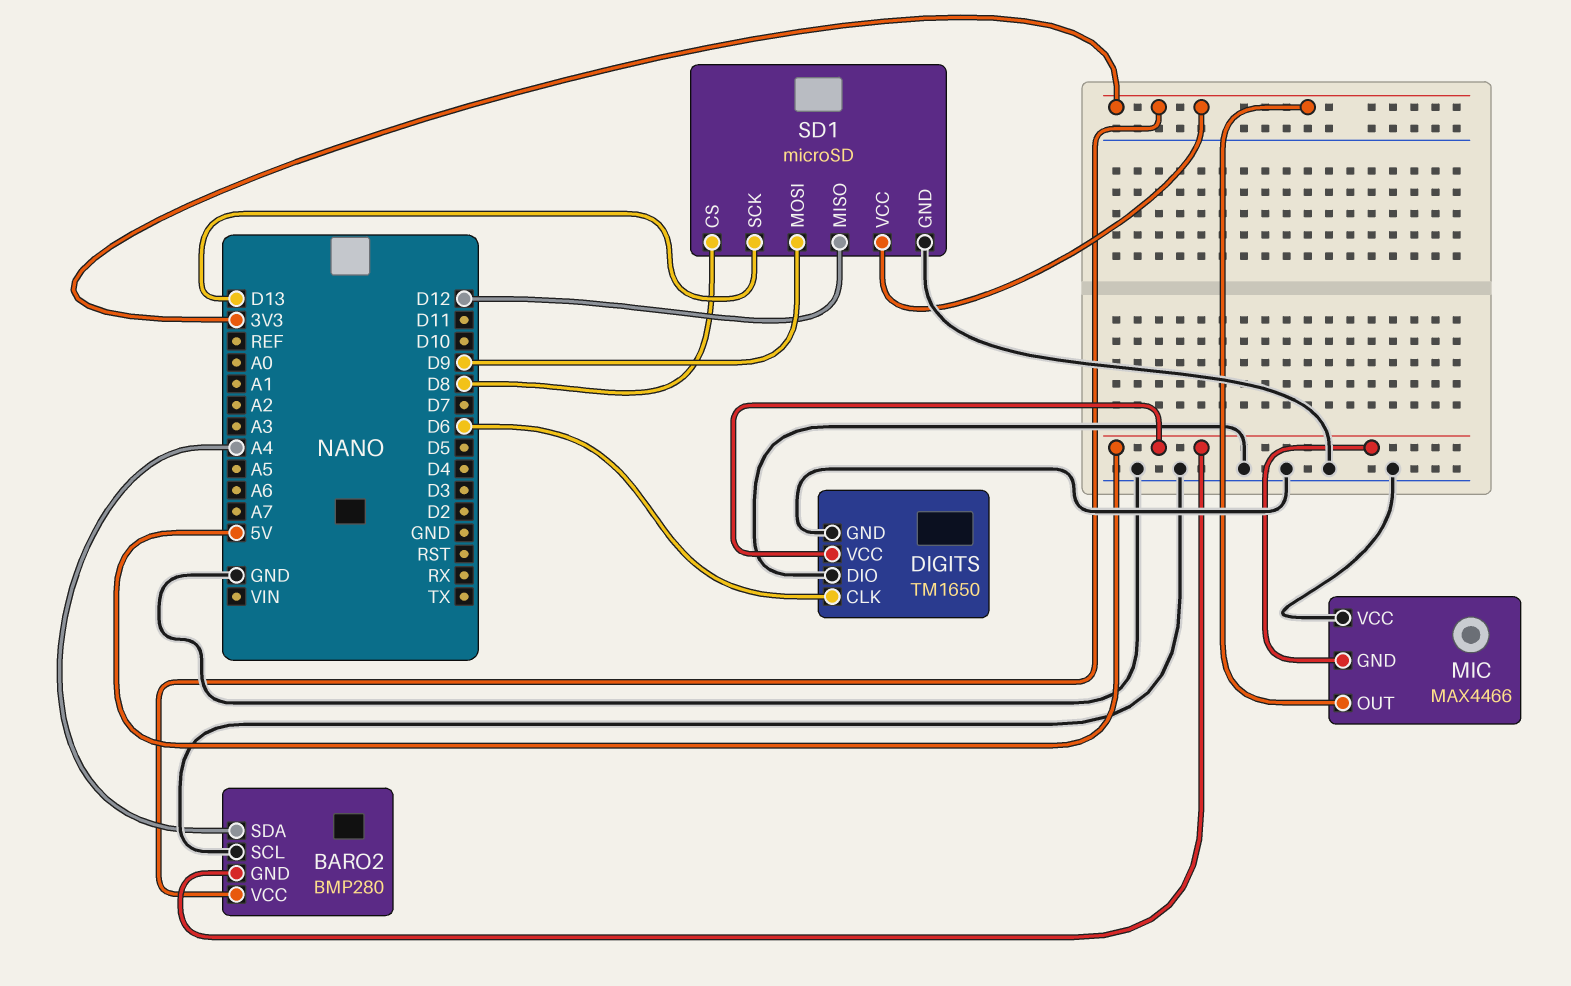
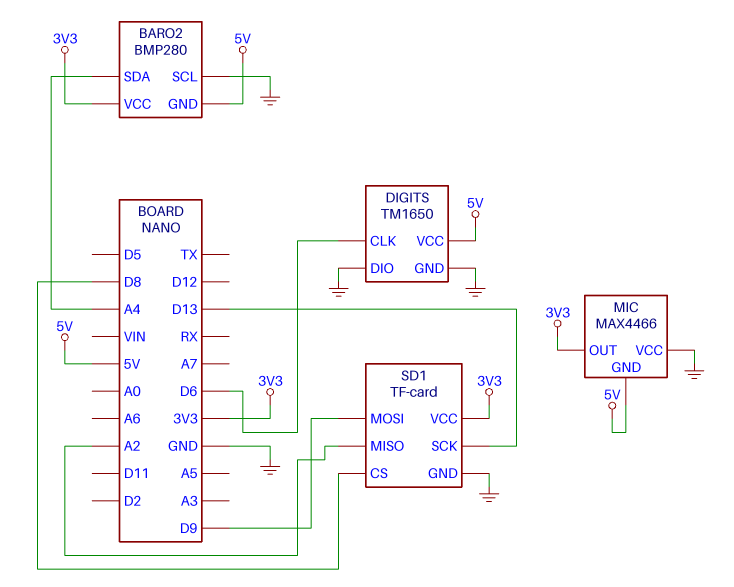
SD1: microSD -> TF-card
SD1 pin MISO: D12 -> A2

